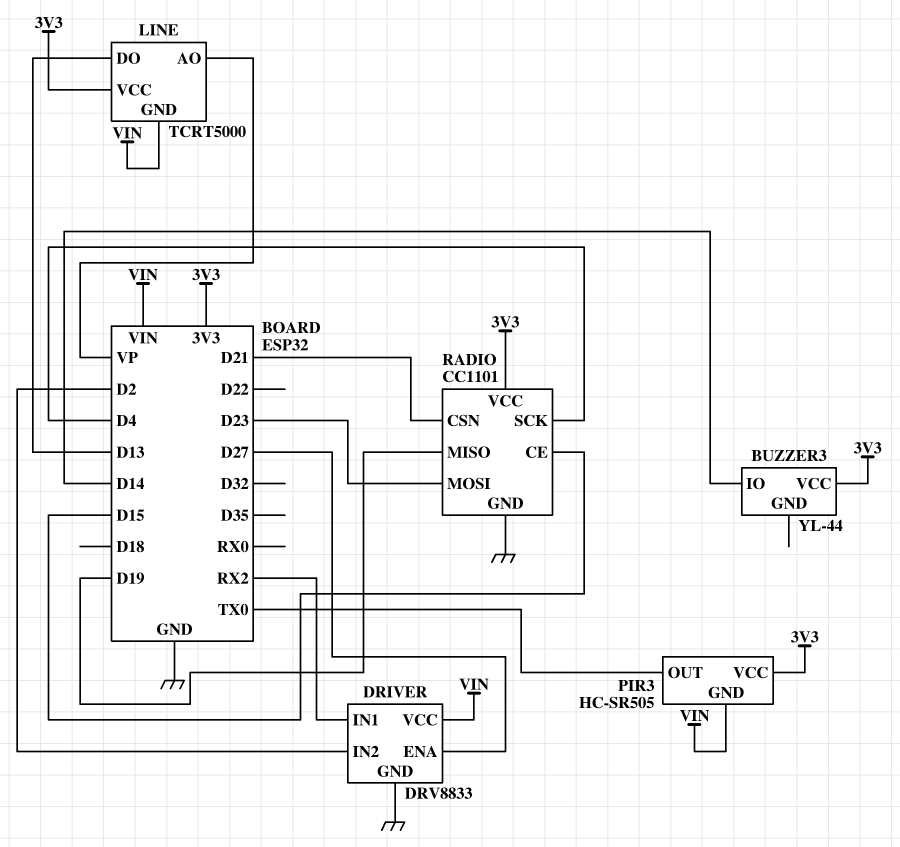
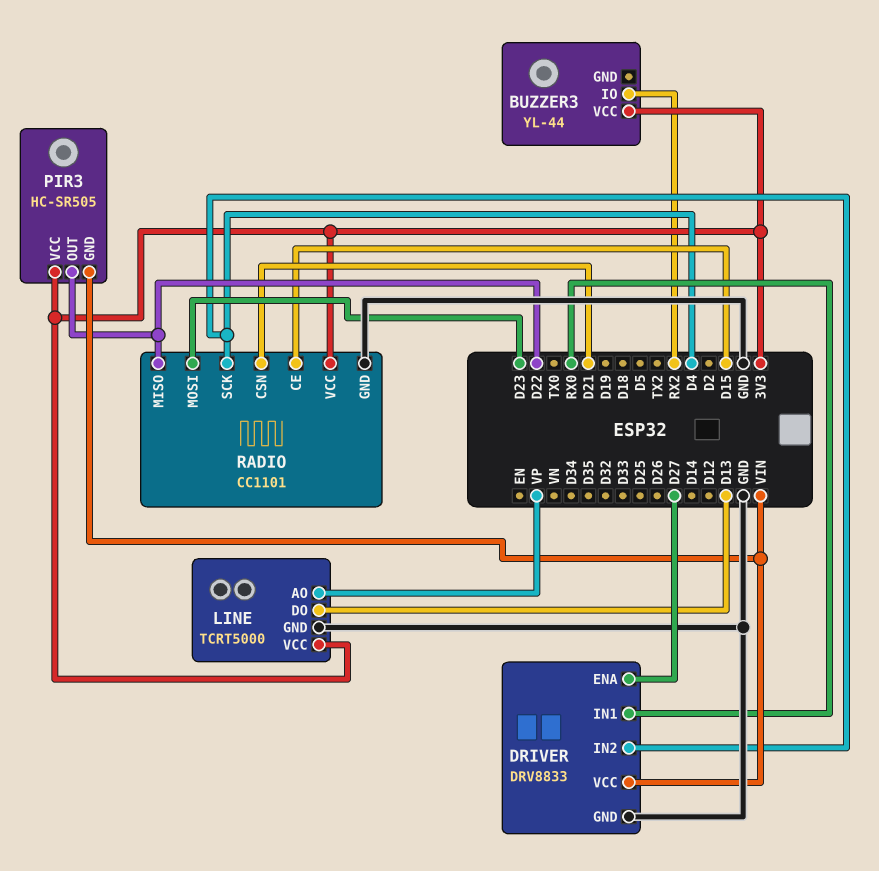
BUZZER3 pin IO: D14 -> RX2
DRIVER pin IN1: RX2 -> RX0
DRIVER pin IN2: D2 -> D4
LINE pin GND: VIN -> GND
PIR3 pin OUT: TX0 -> D22
RADIO pin MISO: D19 -> D22

